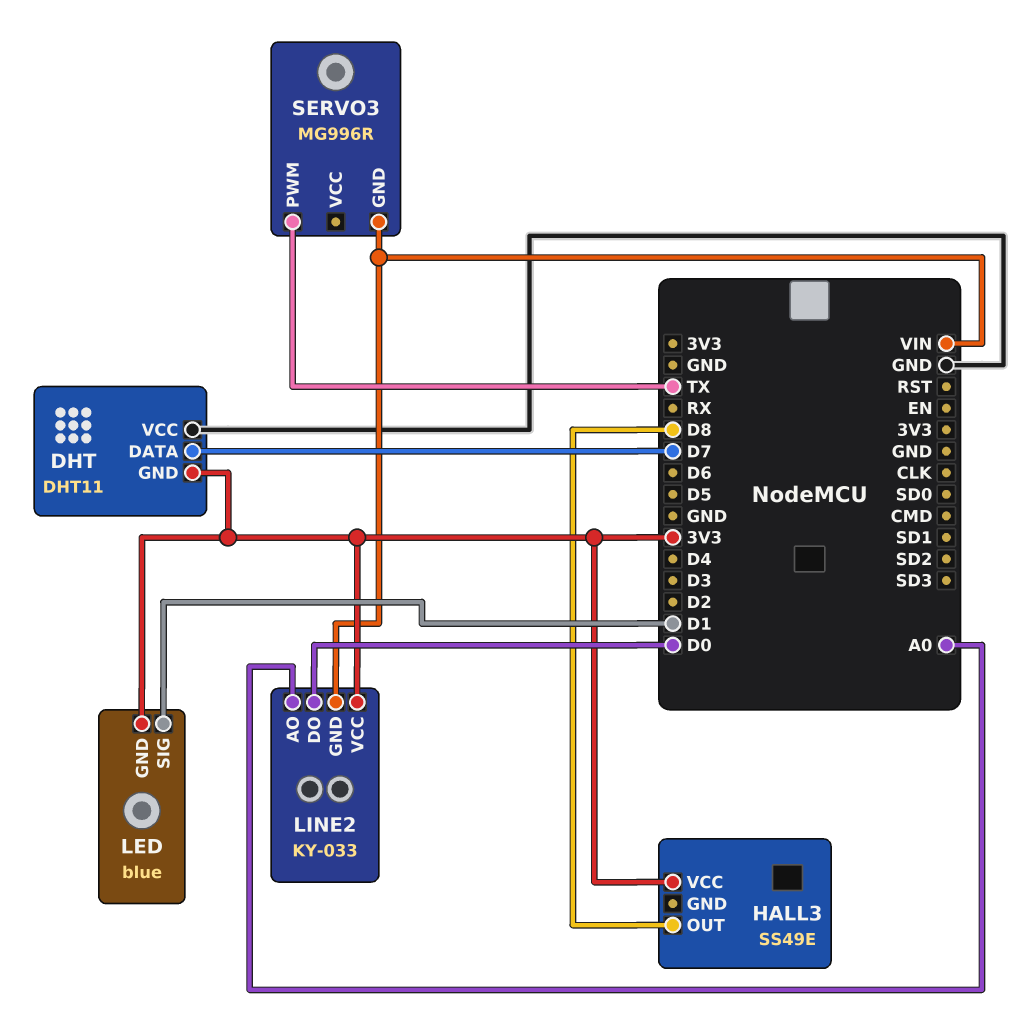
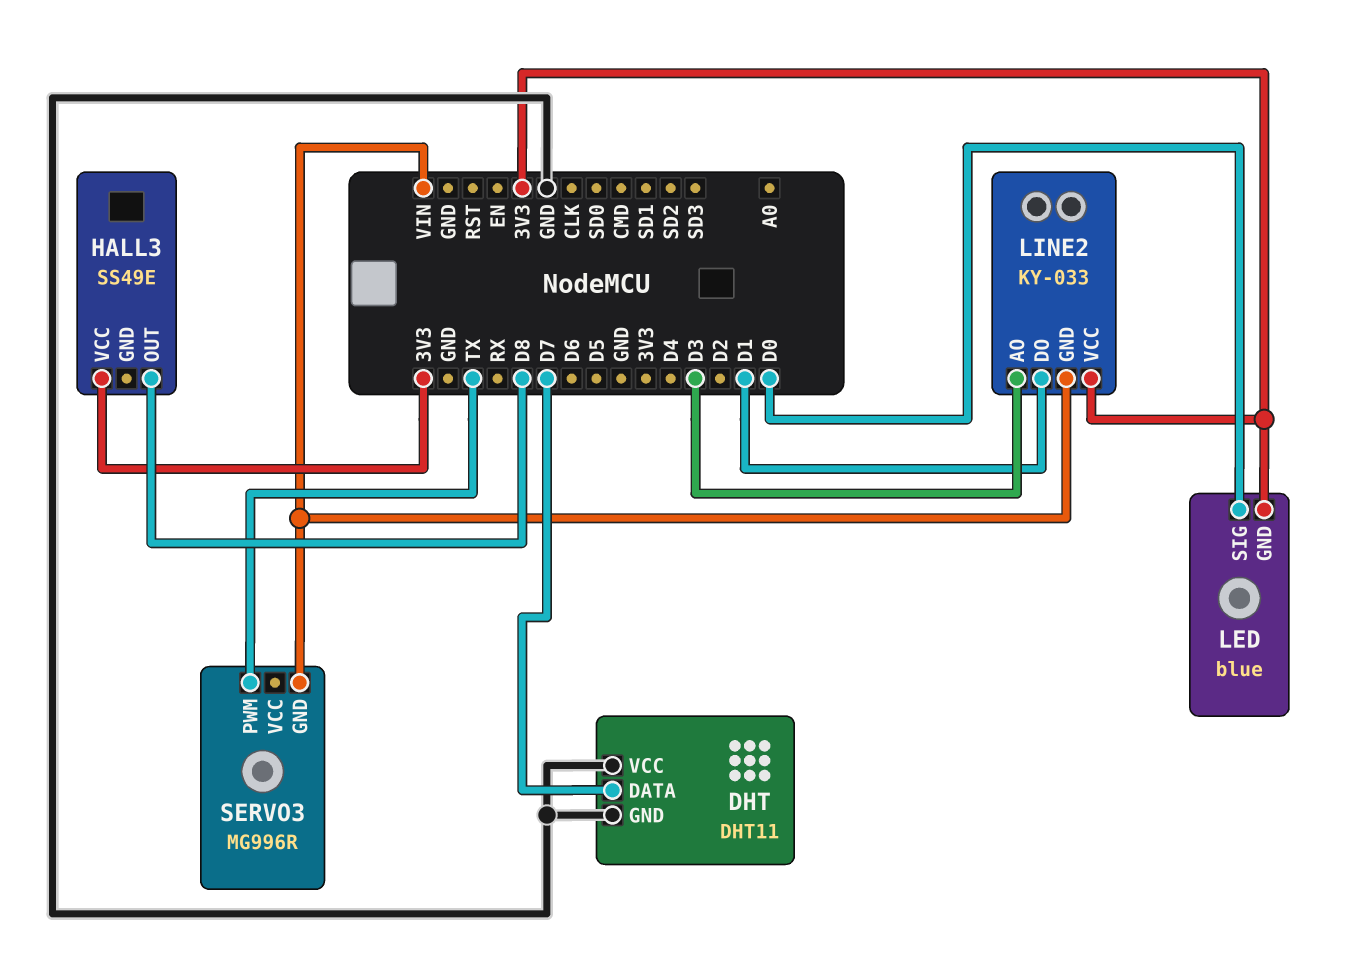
DHT pin GND: 3V3 -> GND
LED pin SIG: D1 -> D0
LINE2 pin AO: A0 -> D3
LINE2 pin DO: D0 -> D1

